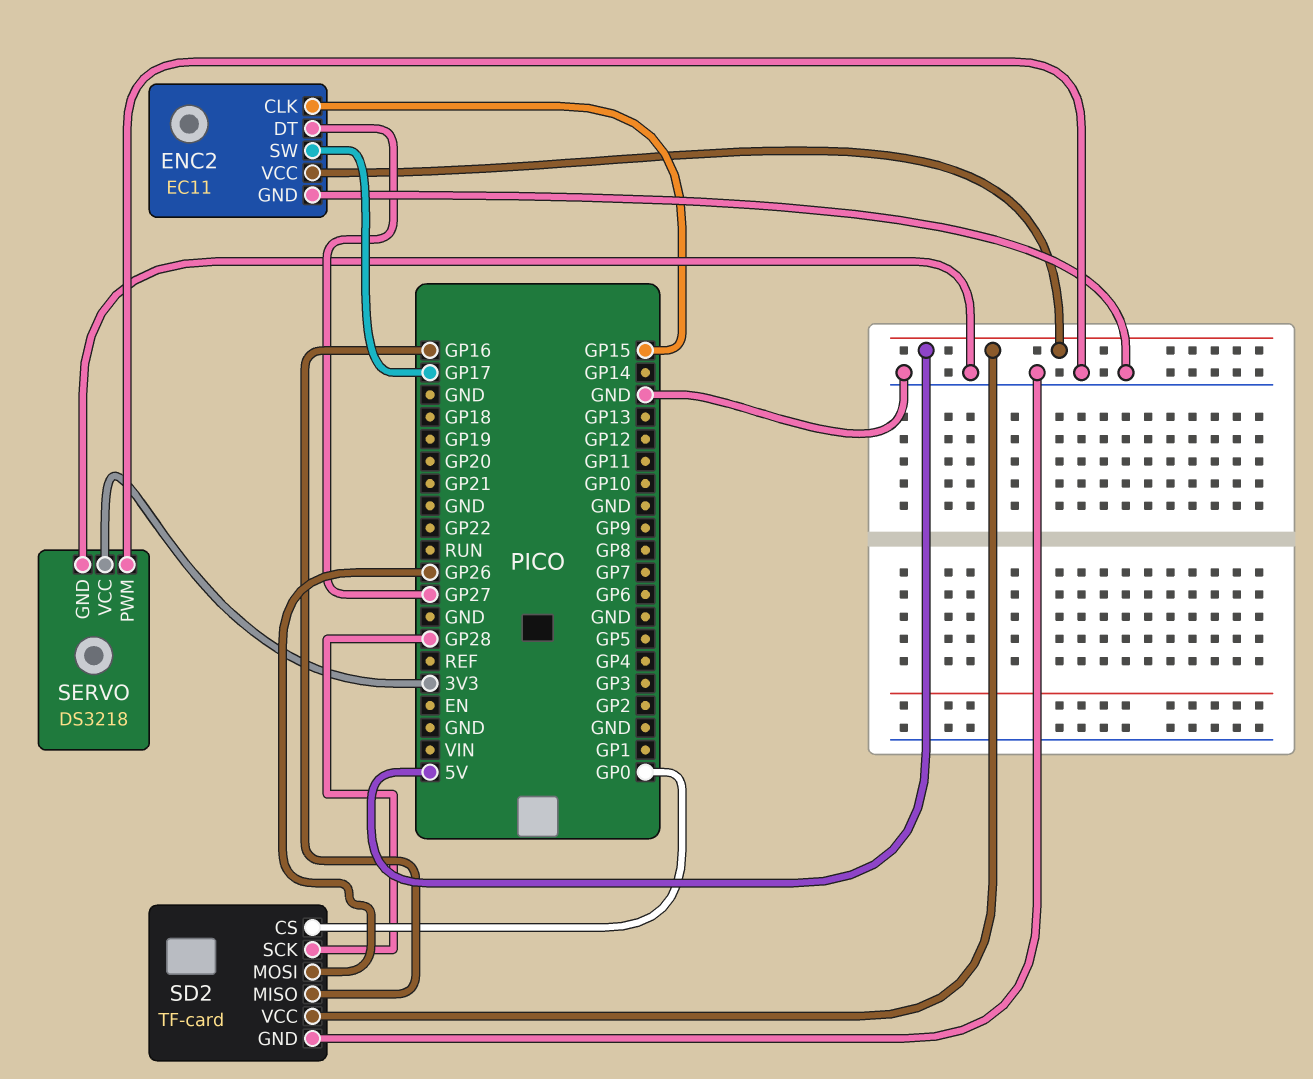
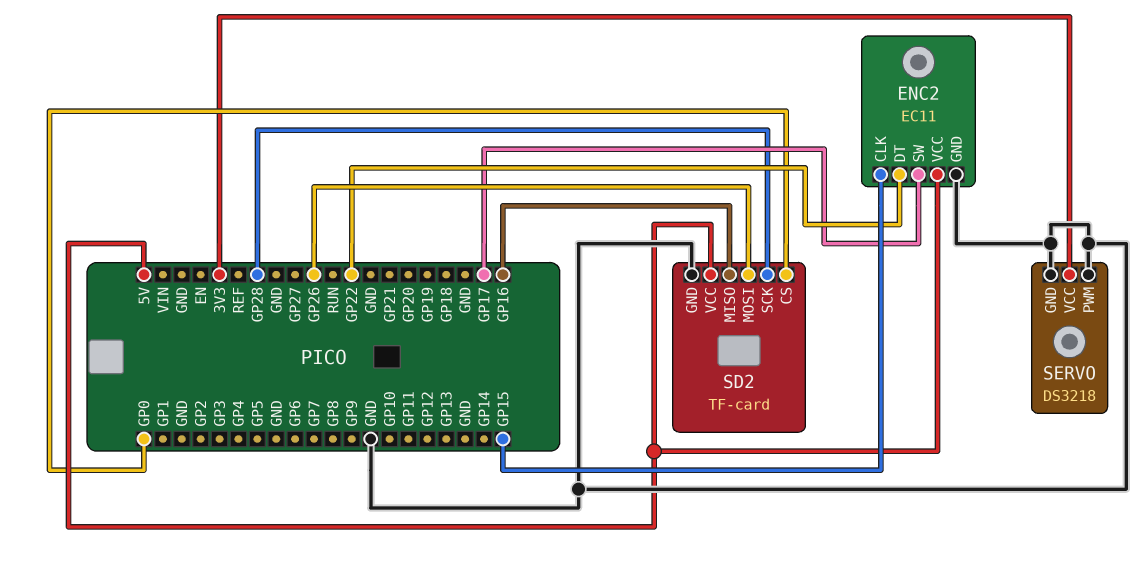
ENC2 pin DT: GP27 -> GP22

